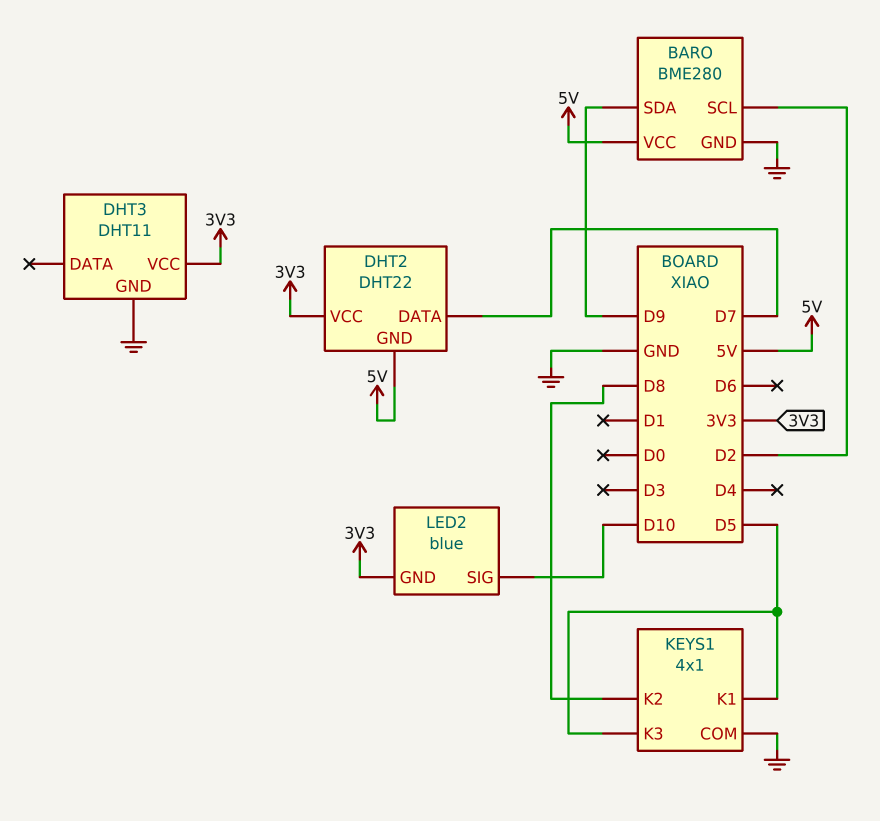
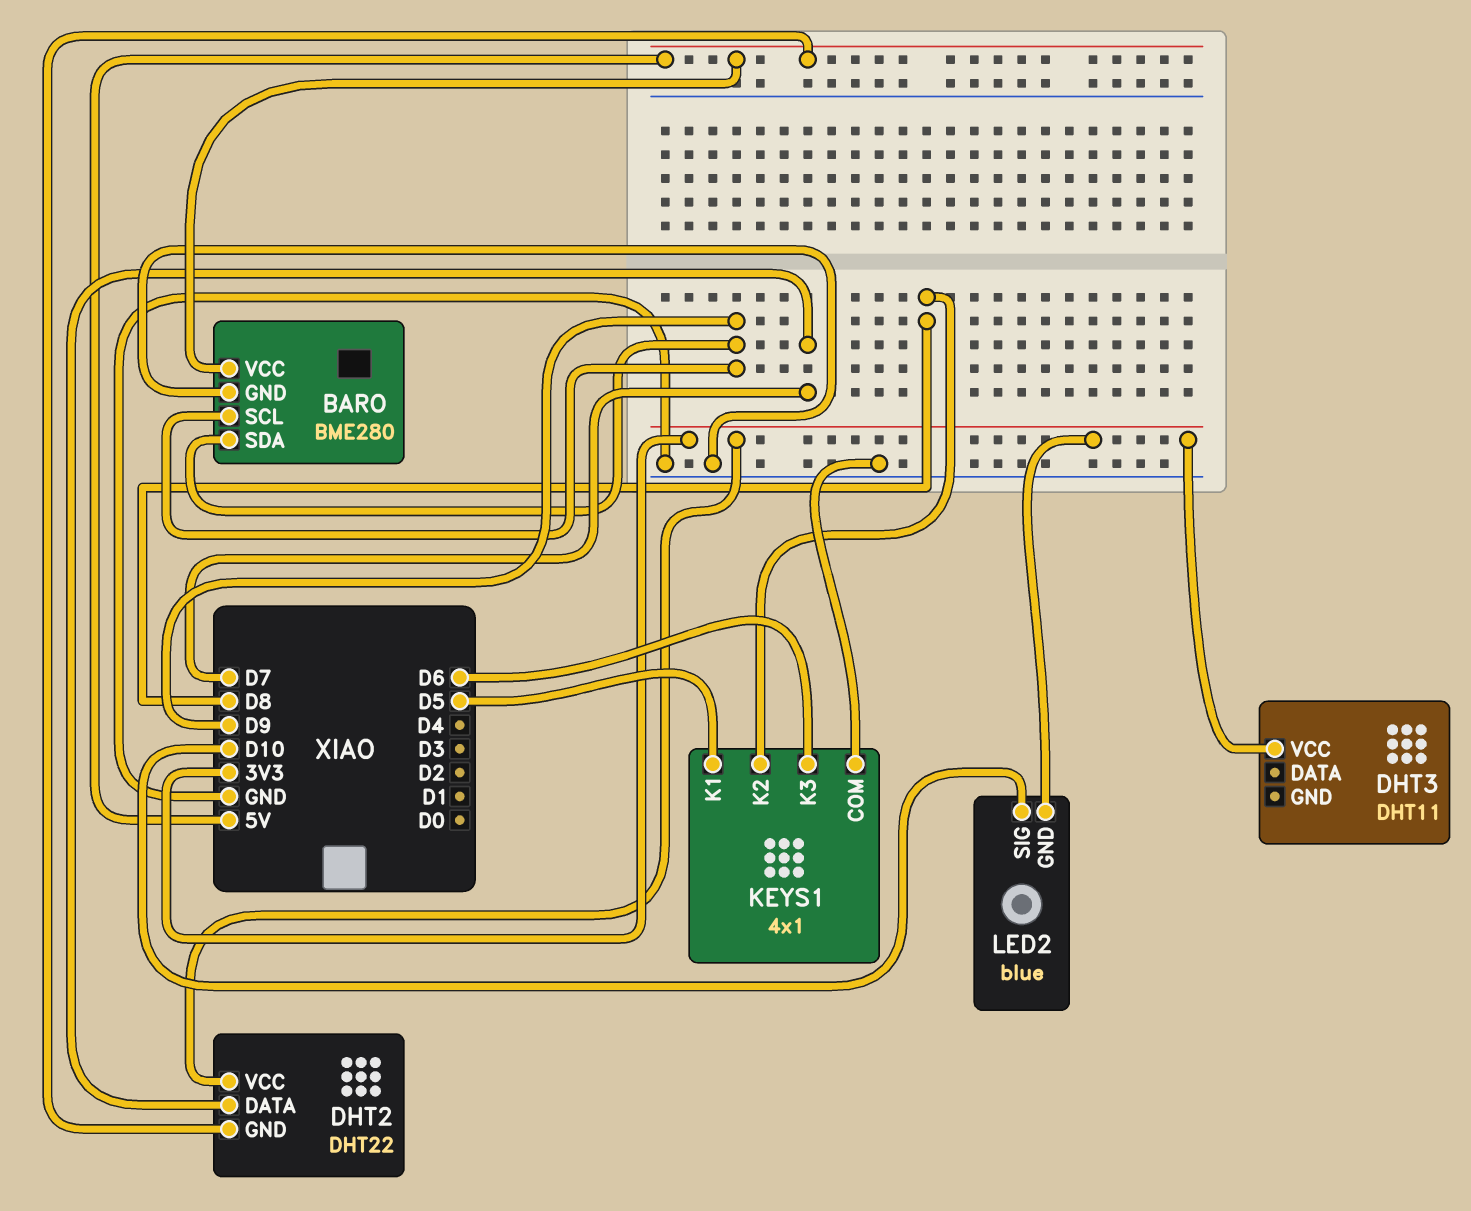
BARO pin SCL: D2 -> D9
DHT3 pin GND: GND -> none
KEYS1 pin K3: D5 -> D6

